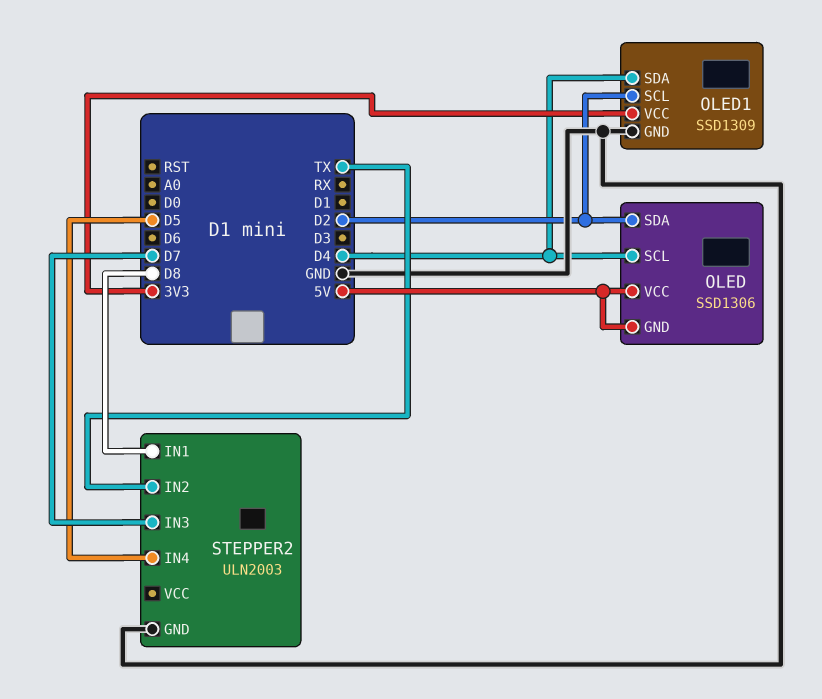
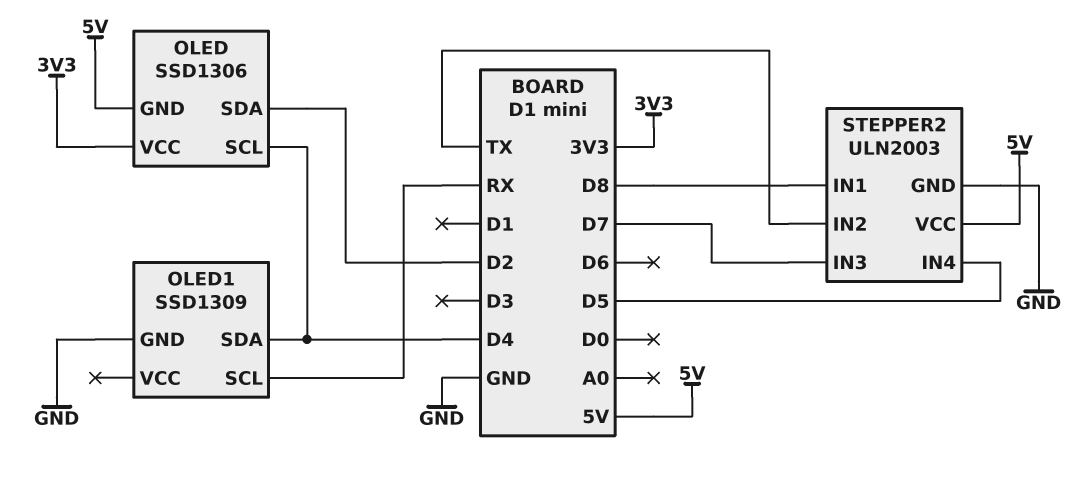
OLED pin VCC: 5V -> 3V3
OLED1 pin SCL: D2 -> RX
OLED1 pin VCC: 3V3 -> none
STEPPER2 pin VCC: none -> 5V

